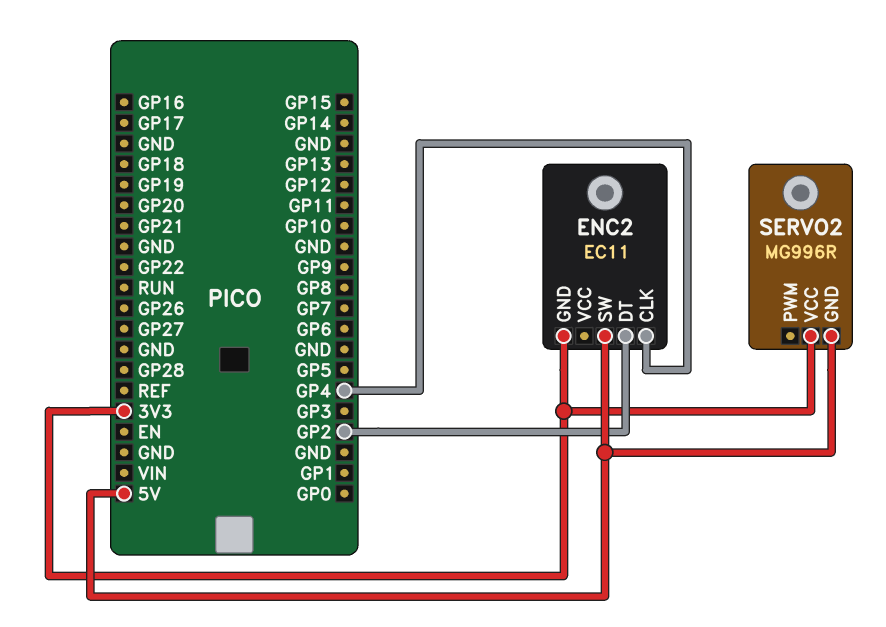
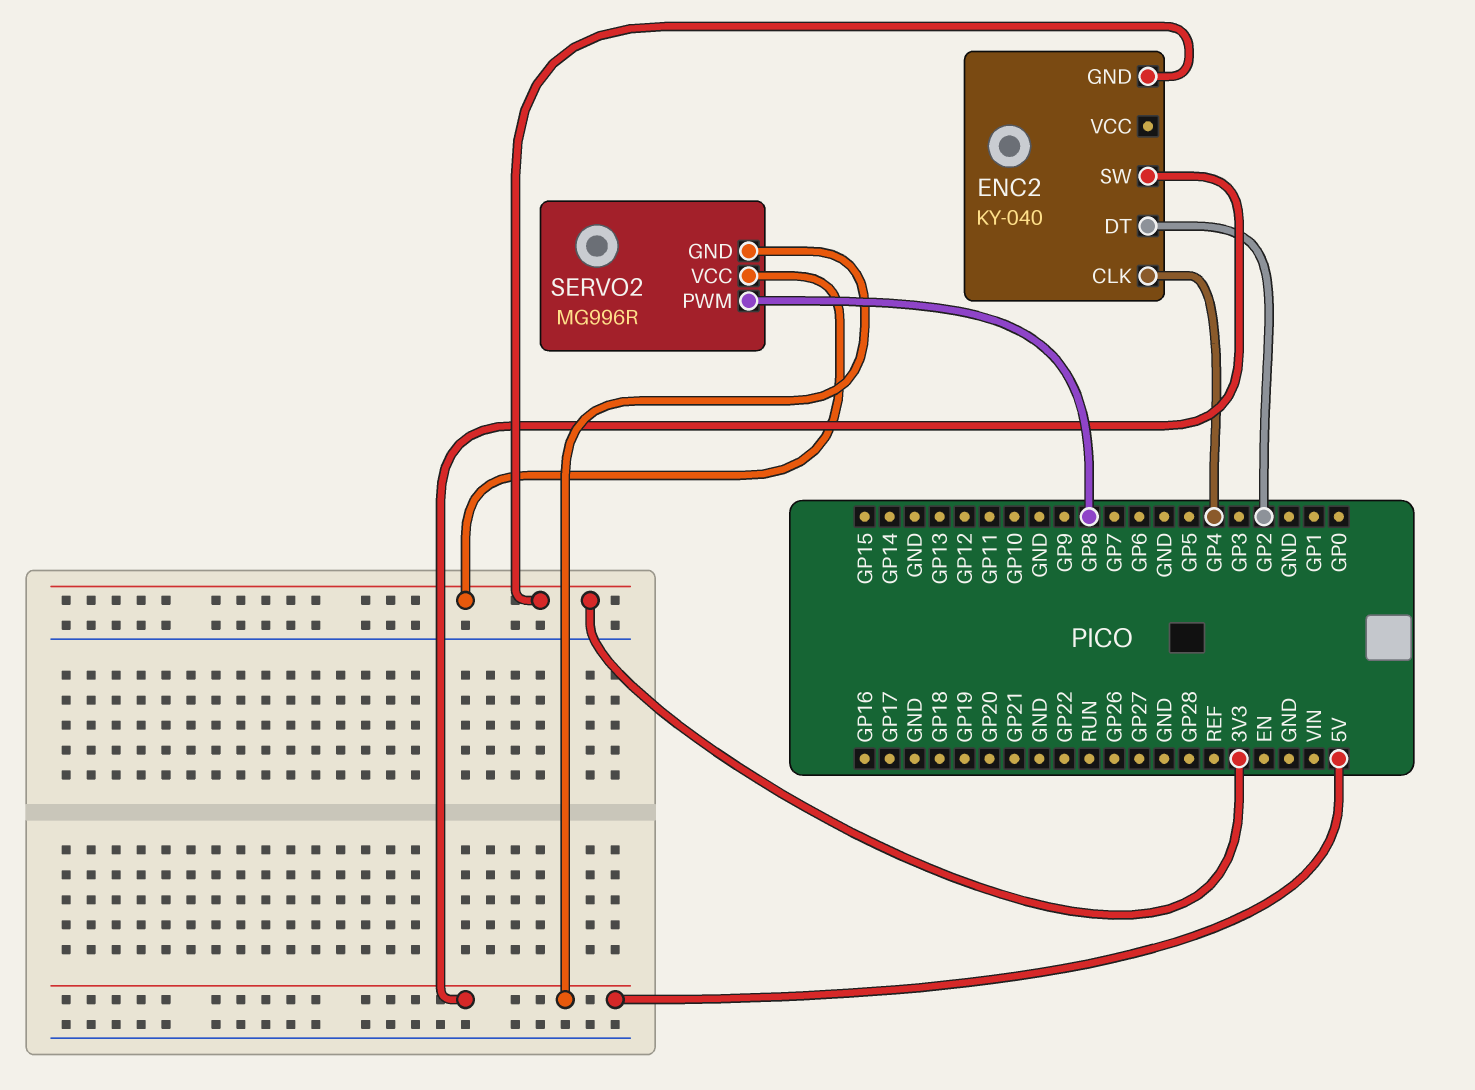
ENC2: EC11 -> KY-040
SERVO2 pin PWM: none -> GP8

